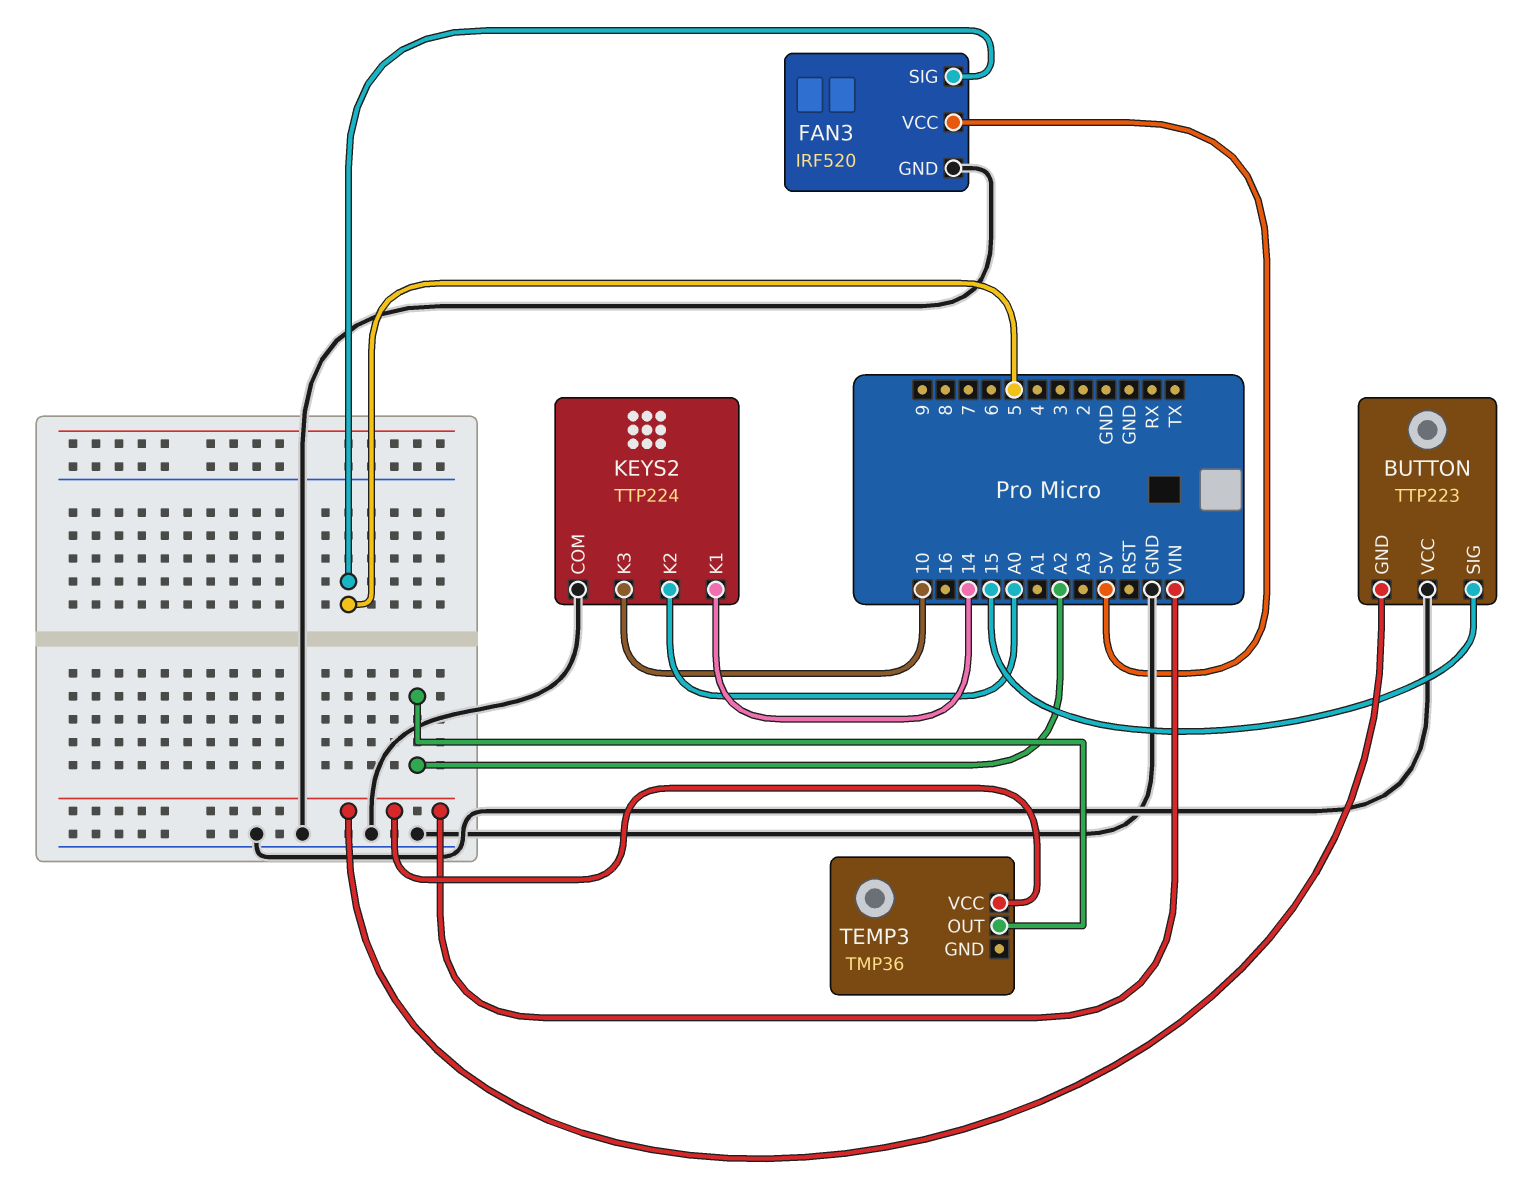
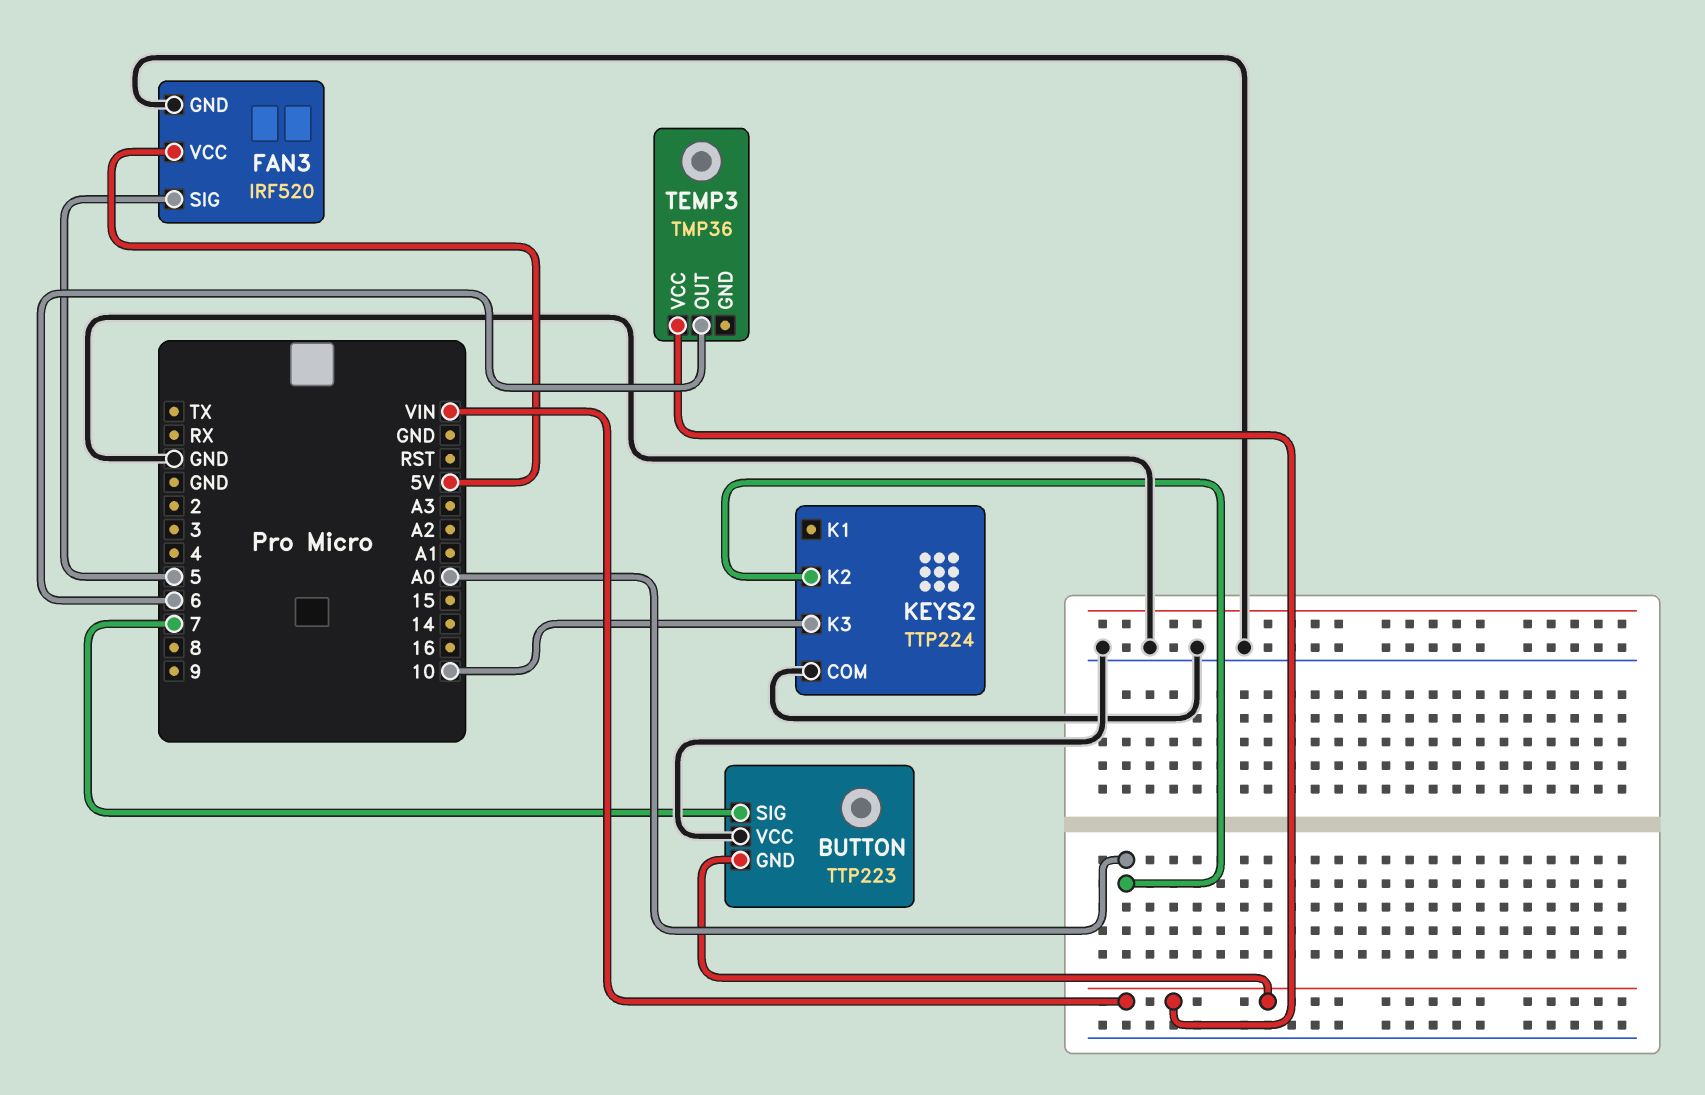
BUTTON pin SIG: 15 -> 7
KEYS2 pin K1: 14 -> none
TEMP3 pin OUT: A2 -> 6

